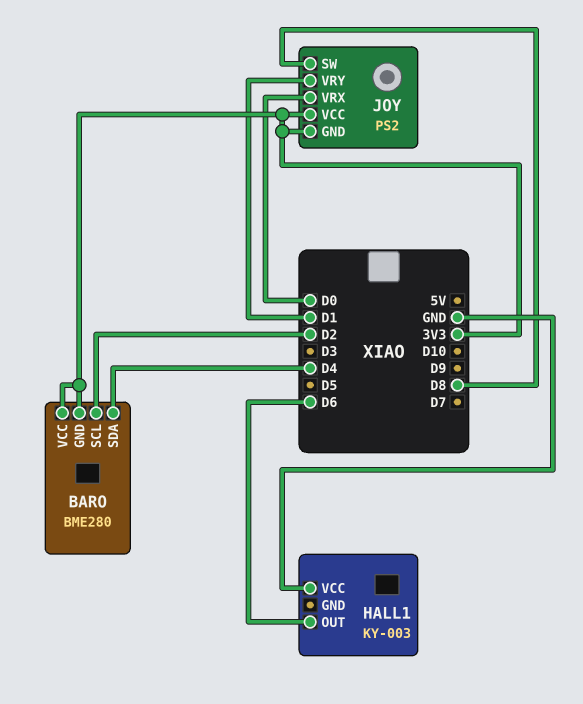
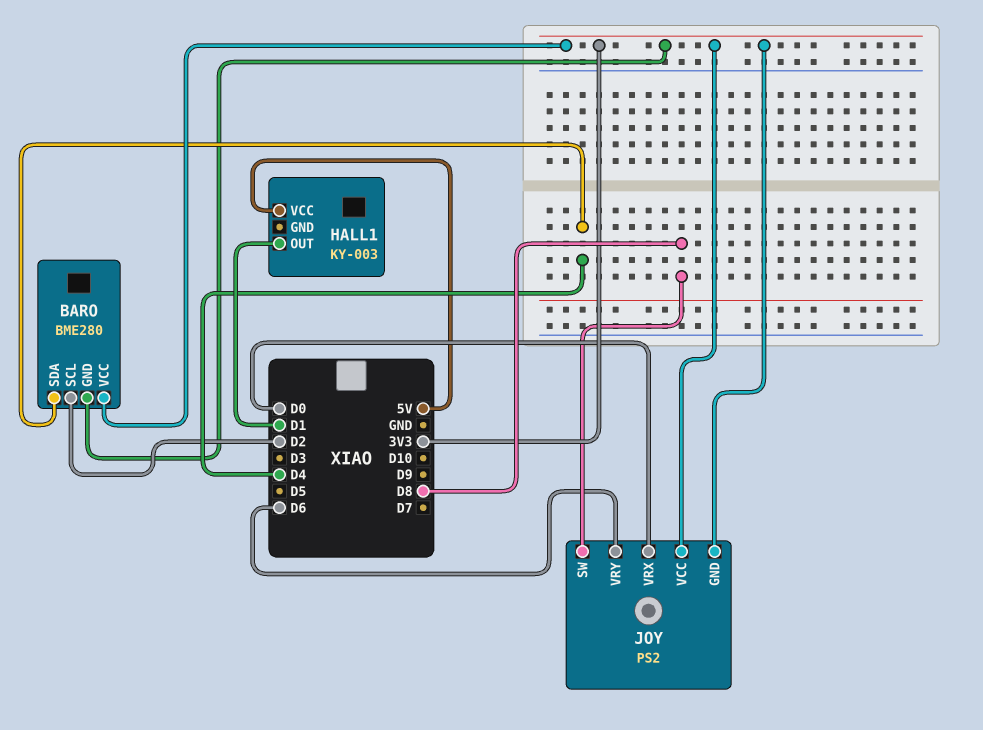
HALL1 pin OUT: D6 -> D1
HALL1 pin VCC: GND -> 5V
JOY pin VRY: D1 -> D6

